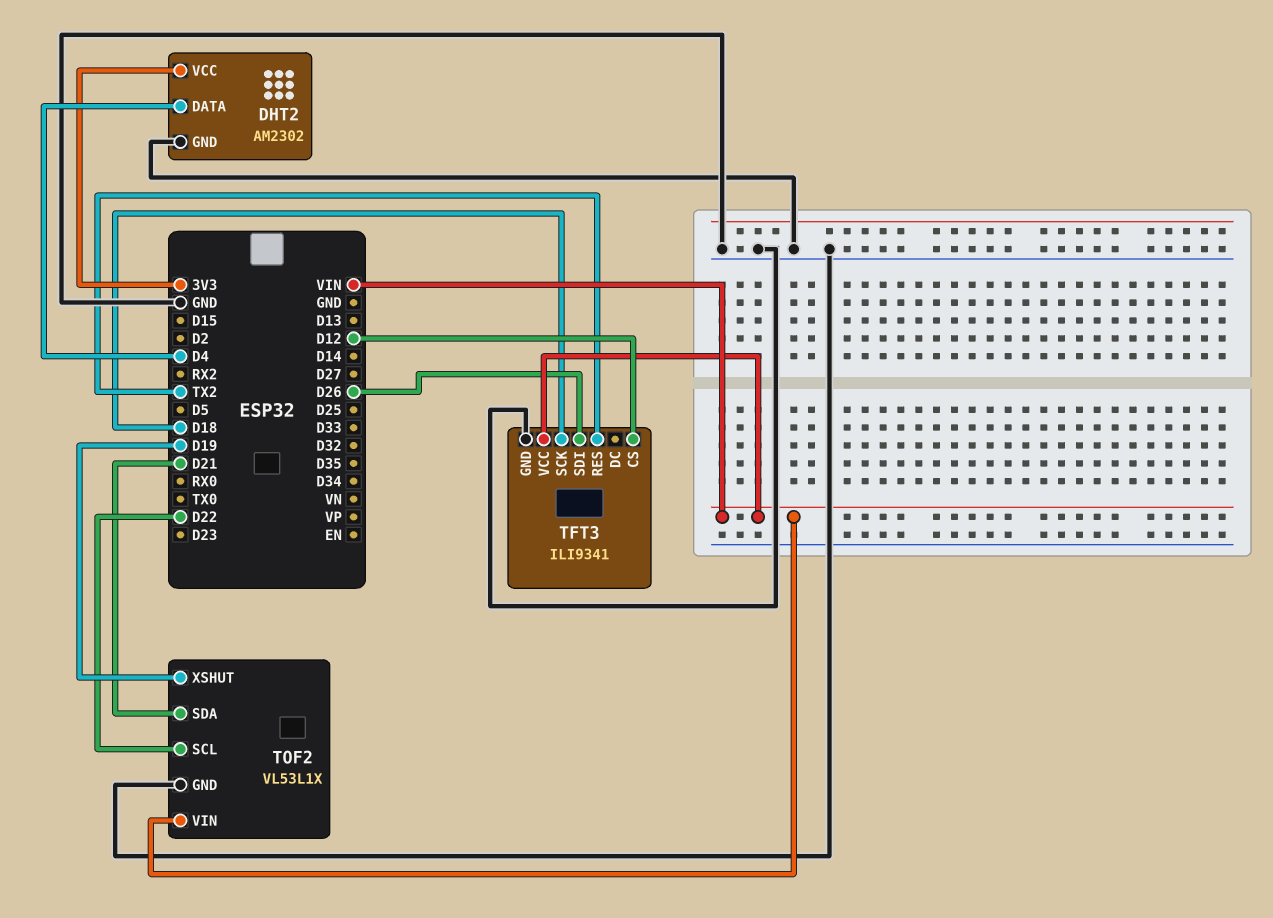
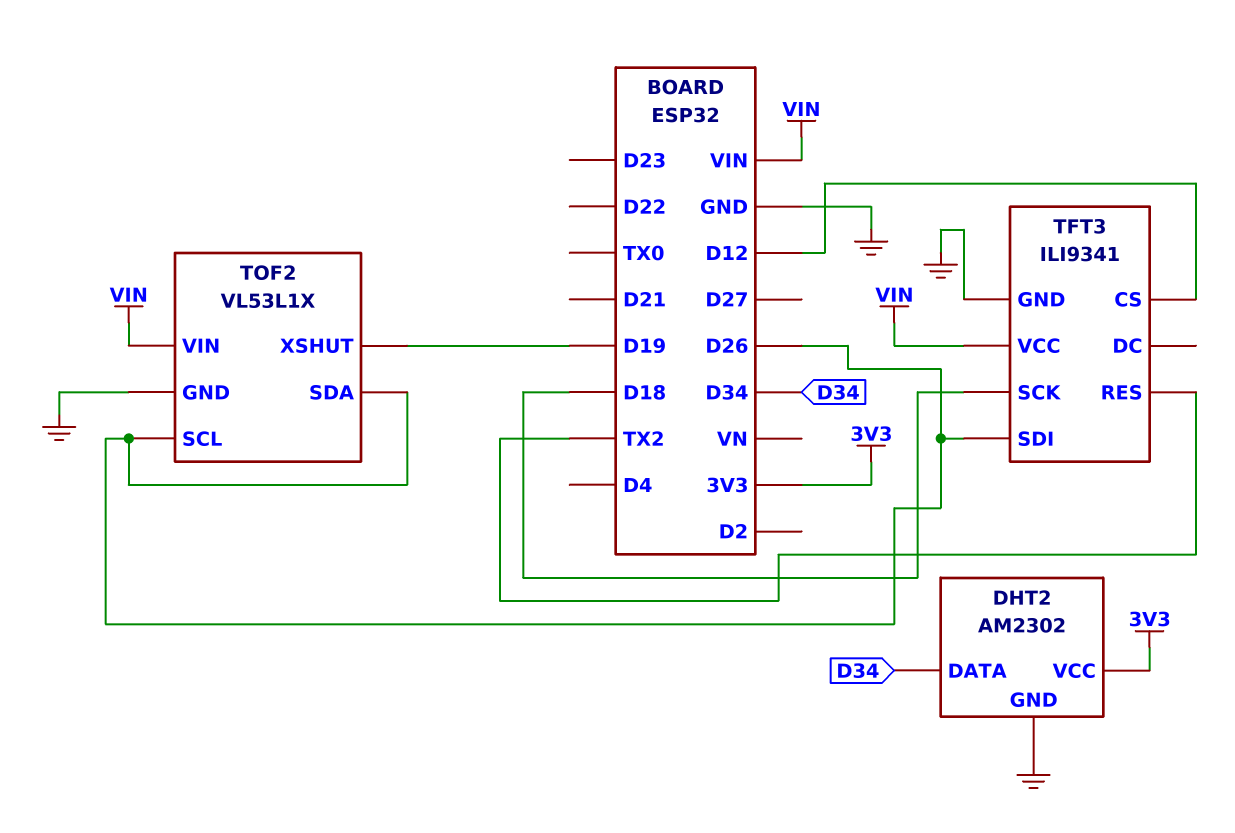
DHT2 pin DATA: D4 -> D34
TOF2 pin SCL: D22 -> D26
TOF2 pin SDA: D21 -> D26

